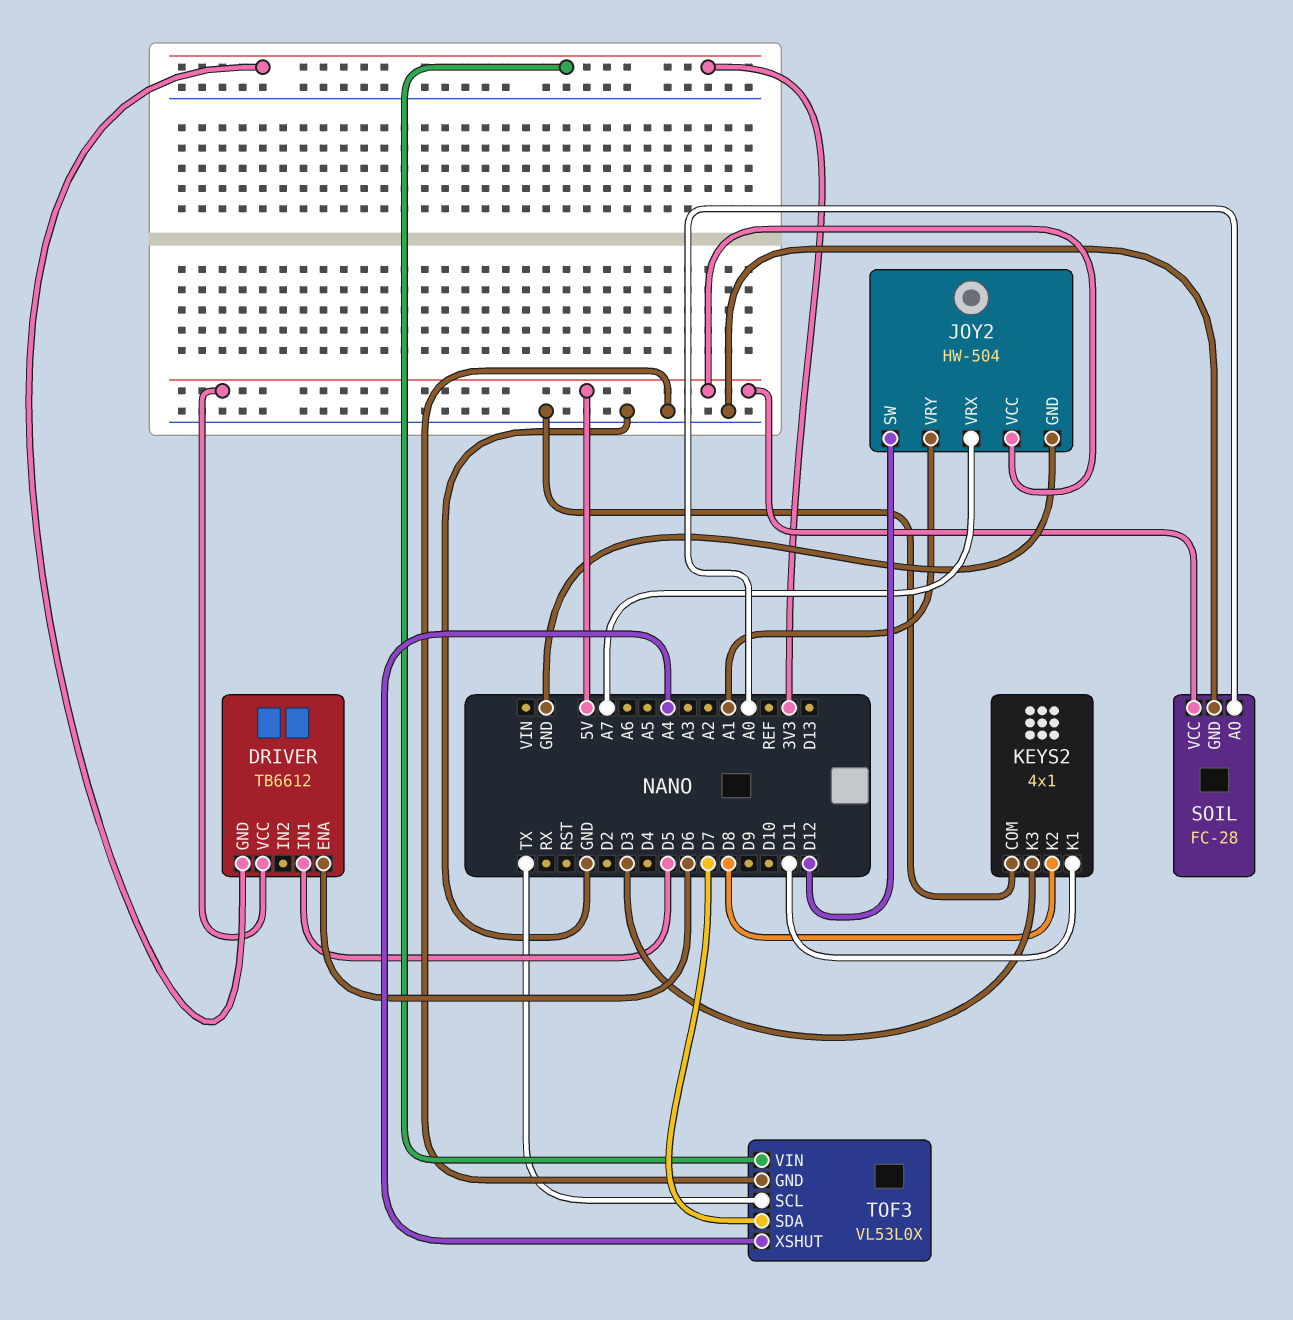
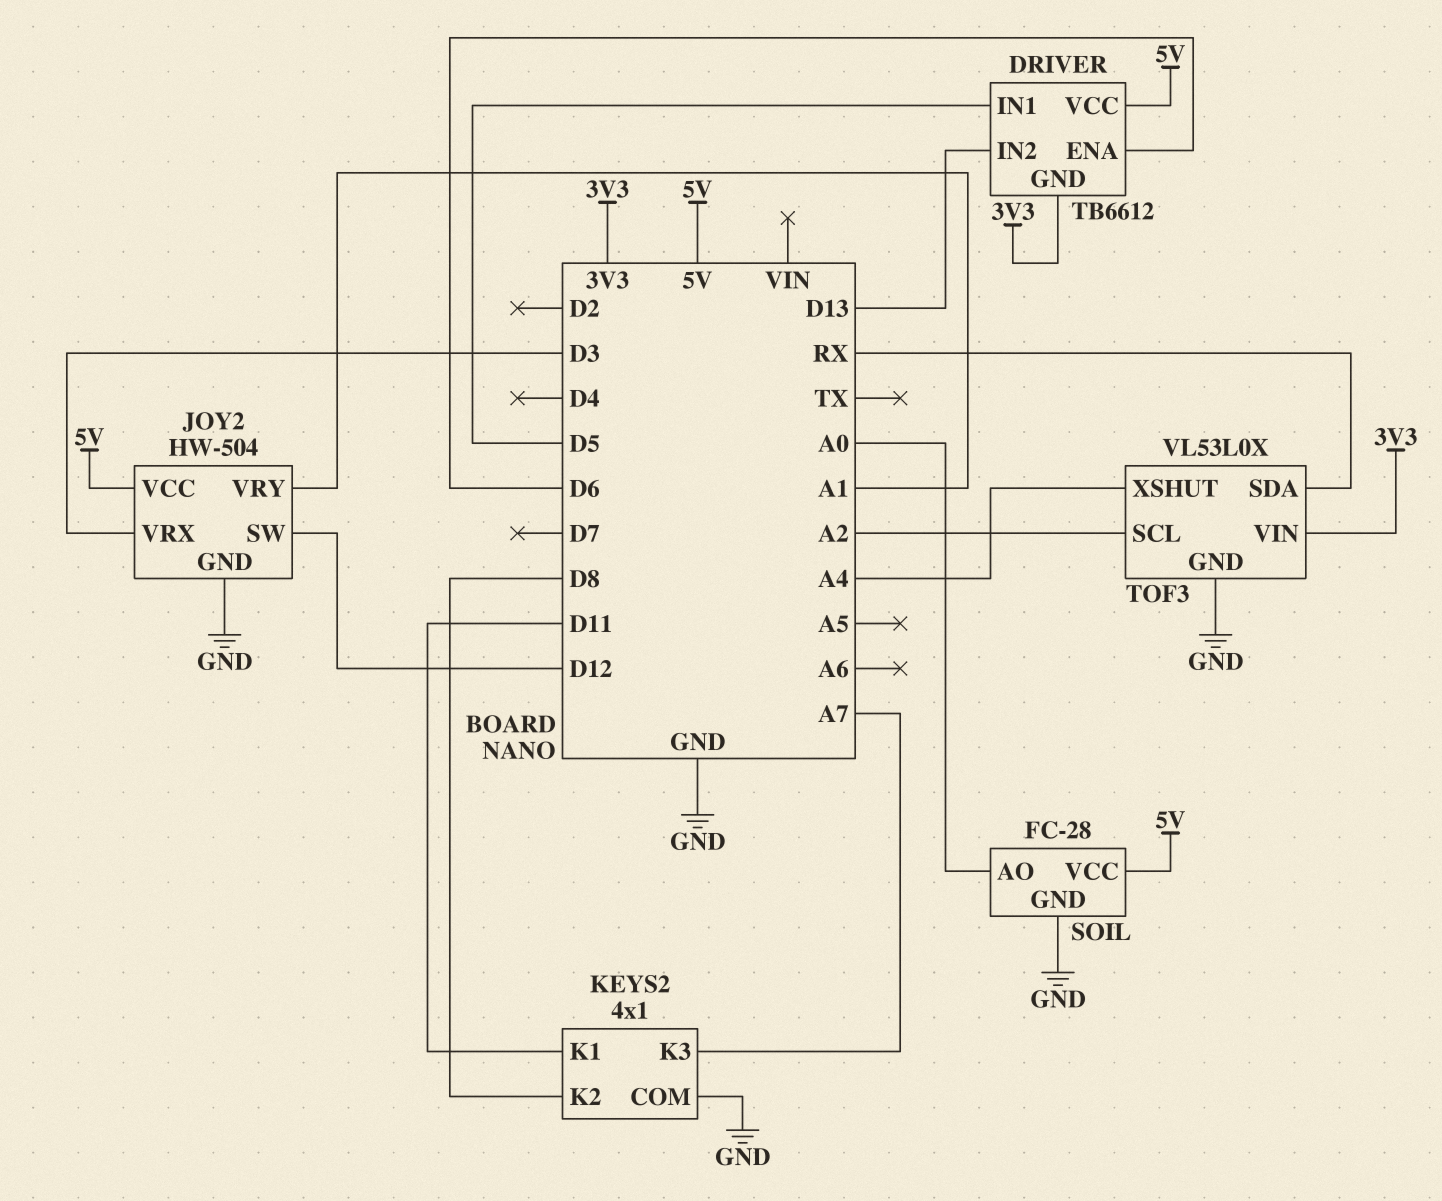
DRIVER pin IN2: none -> D13
JOY2 pin VRX: A7 -> D3
KEYS2 pin K3: D3 -> A7
TOF3 pin SCL: TX -> A2
TOF3 pin SDA: D7 -> RX

